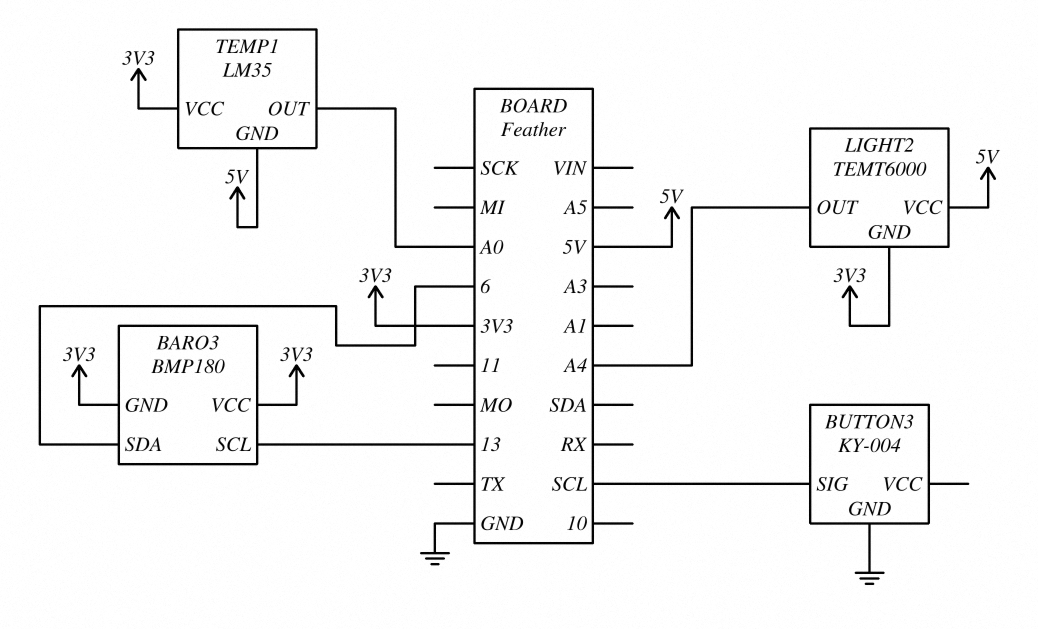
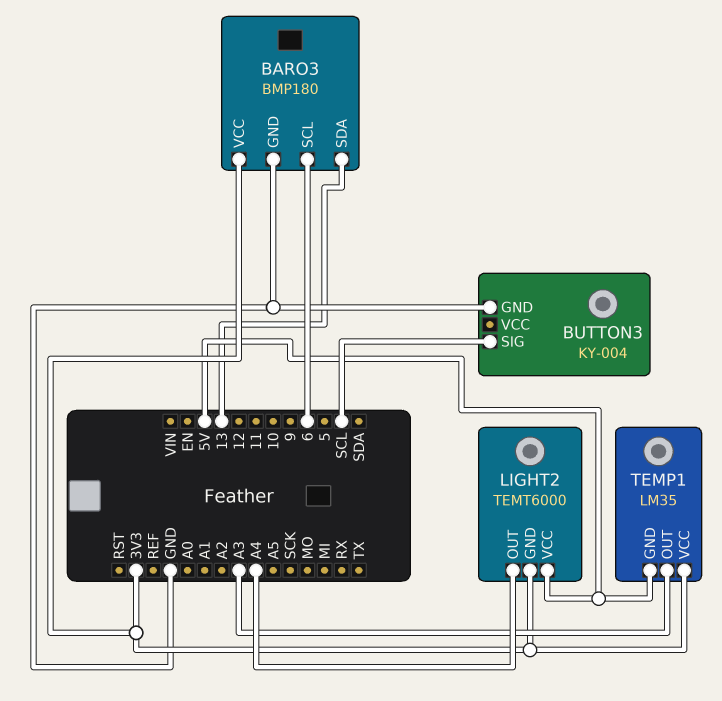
BARO3 pin GND: 3V3 -> GND
BARO3 pin SCL: 13 -> 6
BARO3 pin SDA: 6 -> 13
TEMP1 pin OUT: A0 -> A3

